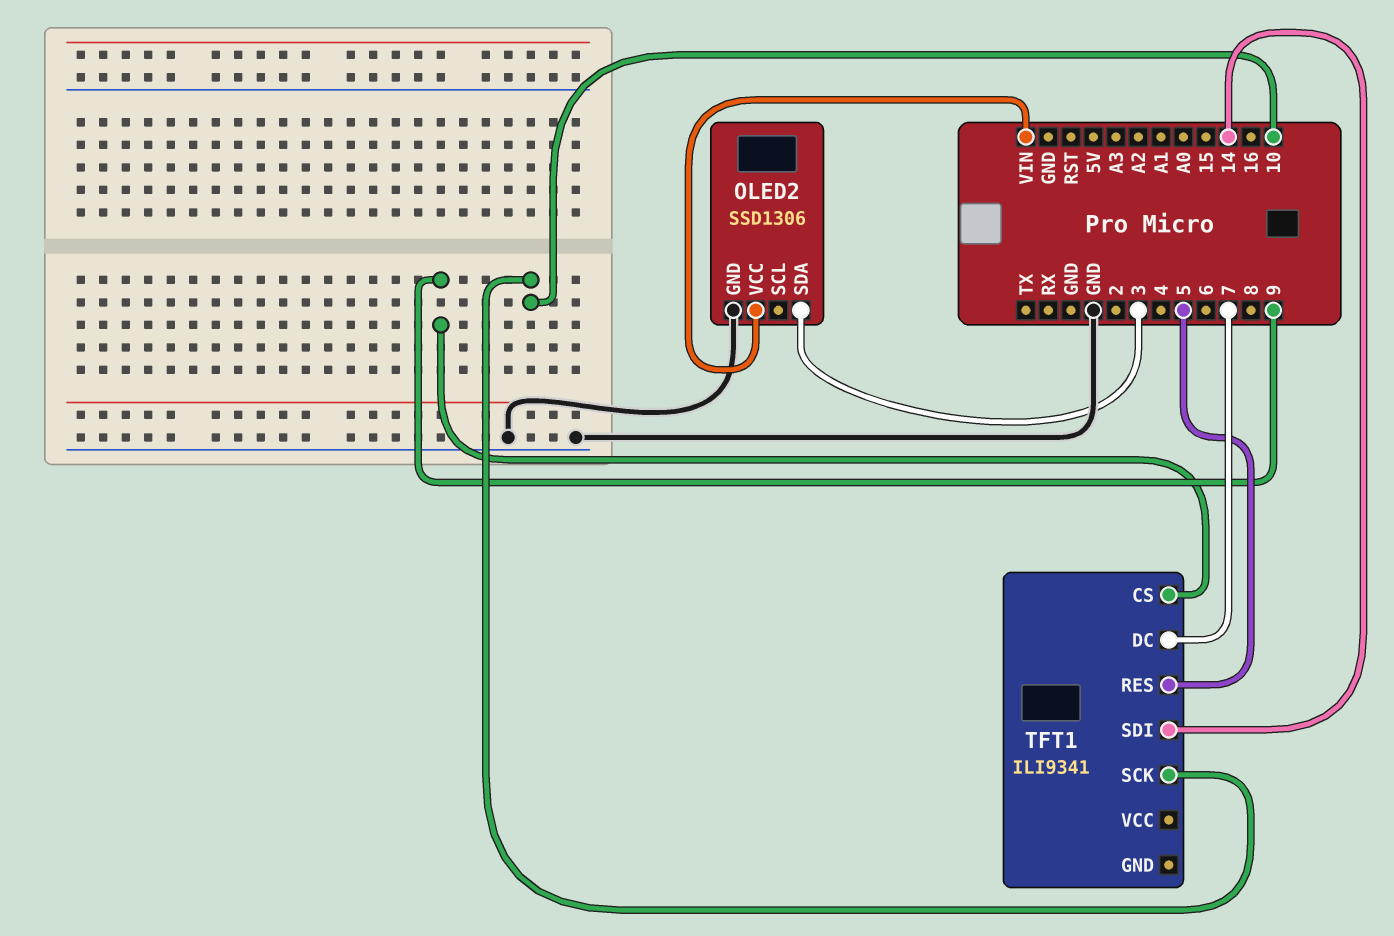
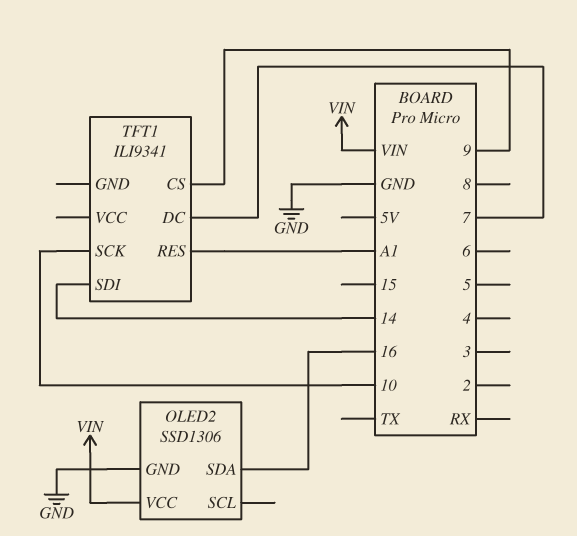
OLED2 pin SDA: 3 -> 16
TFT1 pin RES: 5 -> A1

